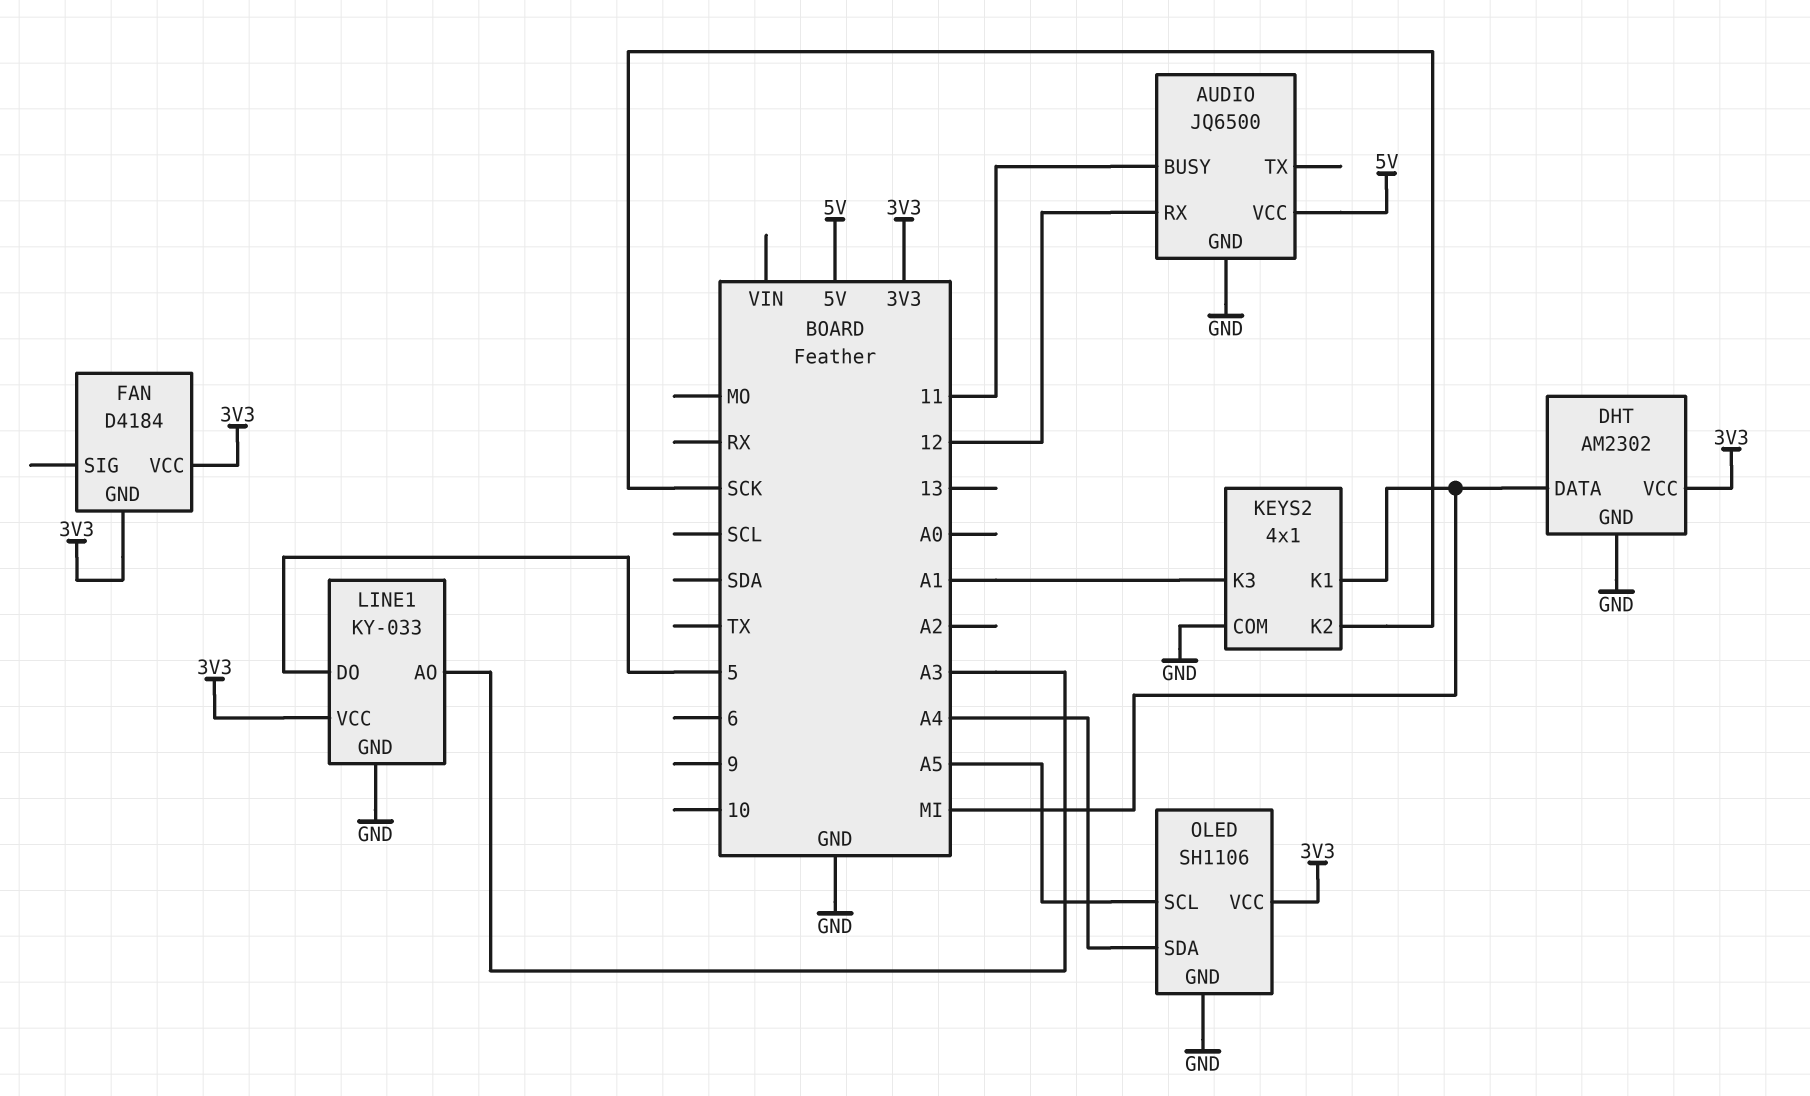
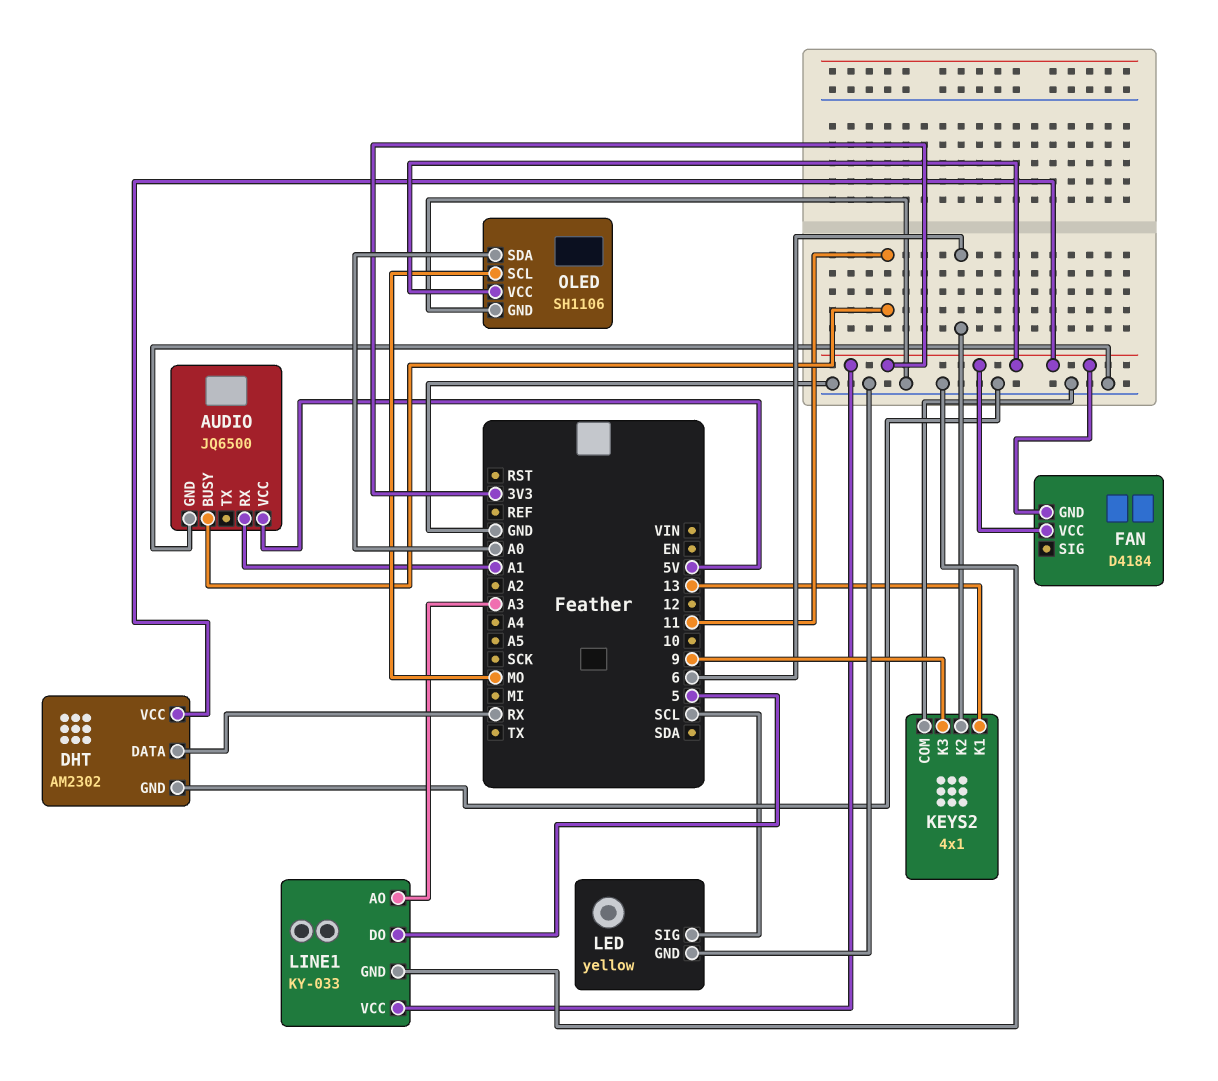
AUDIO pin RX: 12 -> A1
DHT pin DATA: MI -> RX
KEYS2 pin K1: MI -> 13
KEYS2 pin K2: SCK -> 6
KEYS2 pin K3: A1 -> 9
LED: none -> yellow
LED pin GND: none -> GND
LED pin SIG: none -> SCL
OLED pin SCL: A5 -> MO
OLED pin SDA: A4 -> A0

